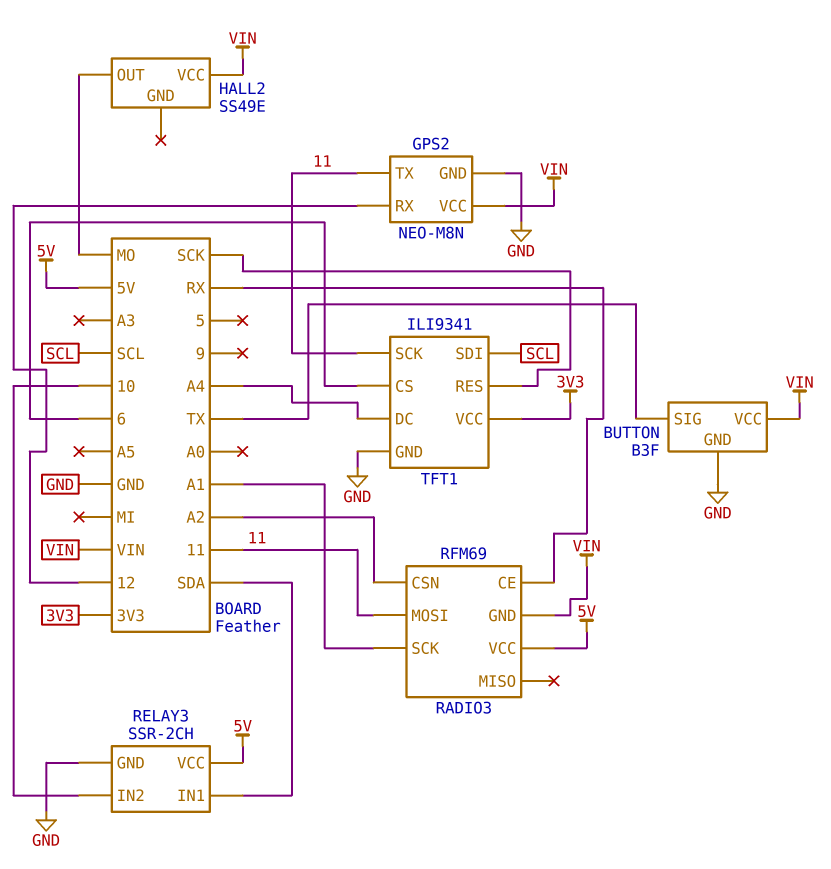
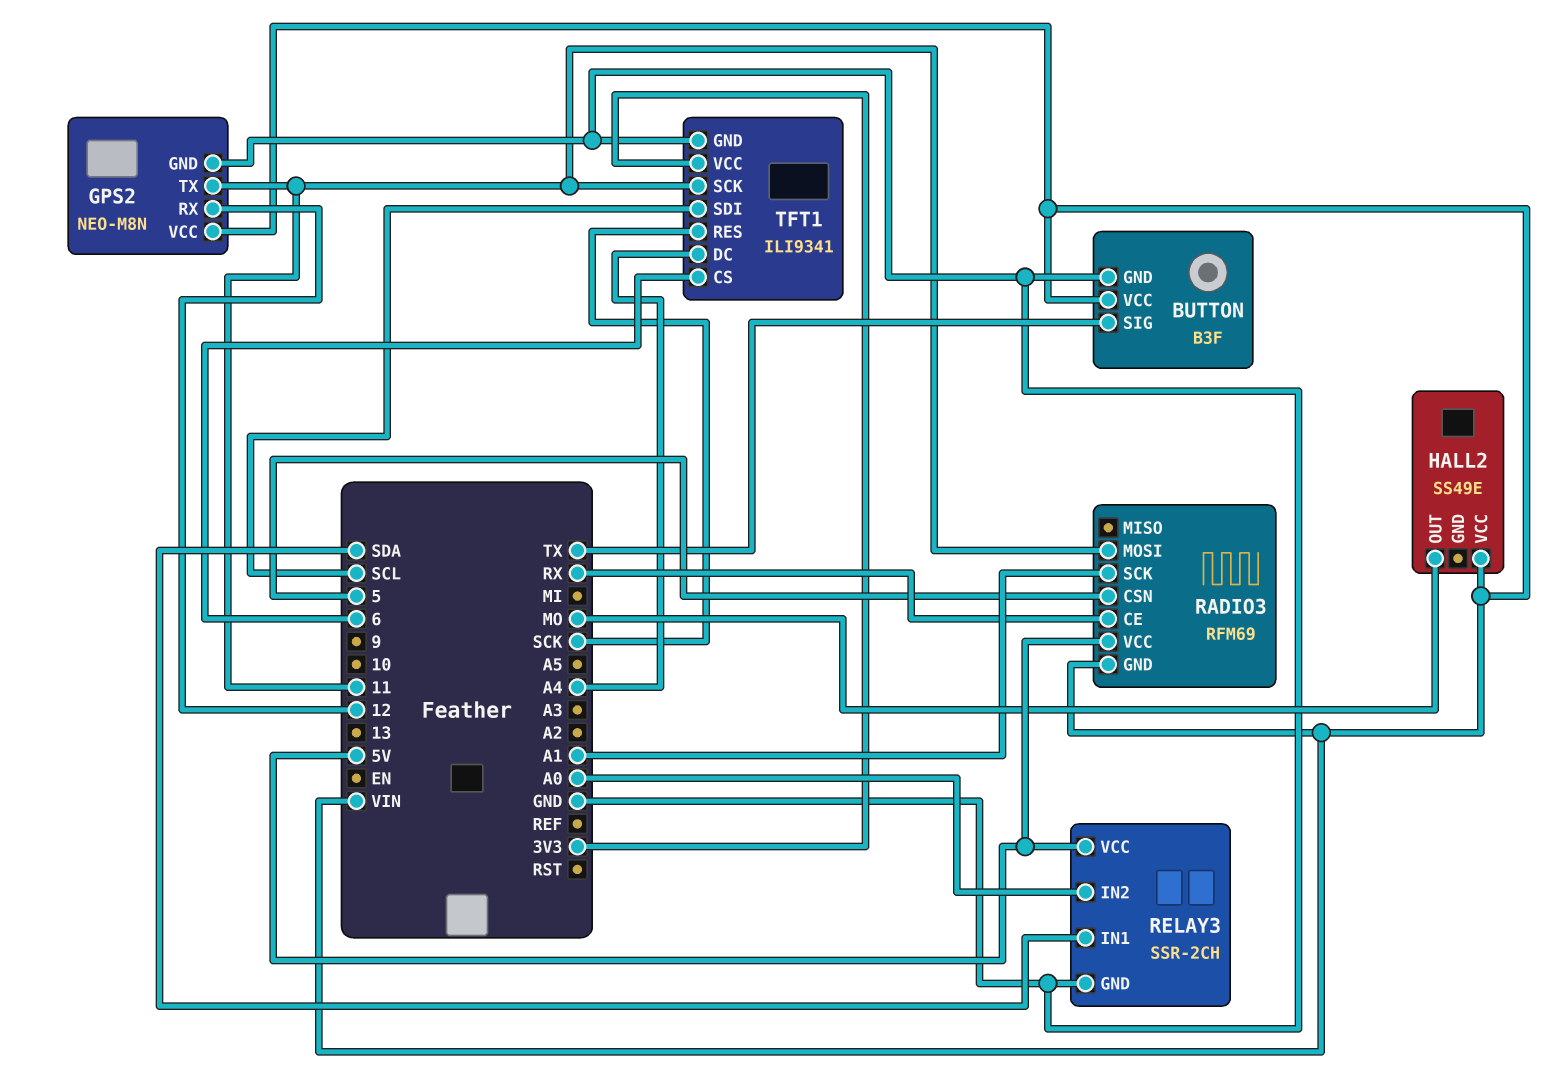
RADIO3 pin CSN: A2 -> 5
RELAY3 pin IN2: 10 -> A0

